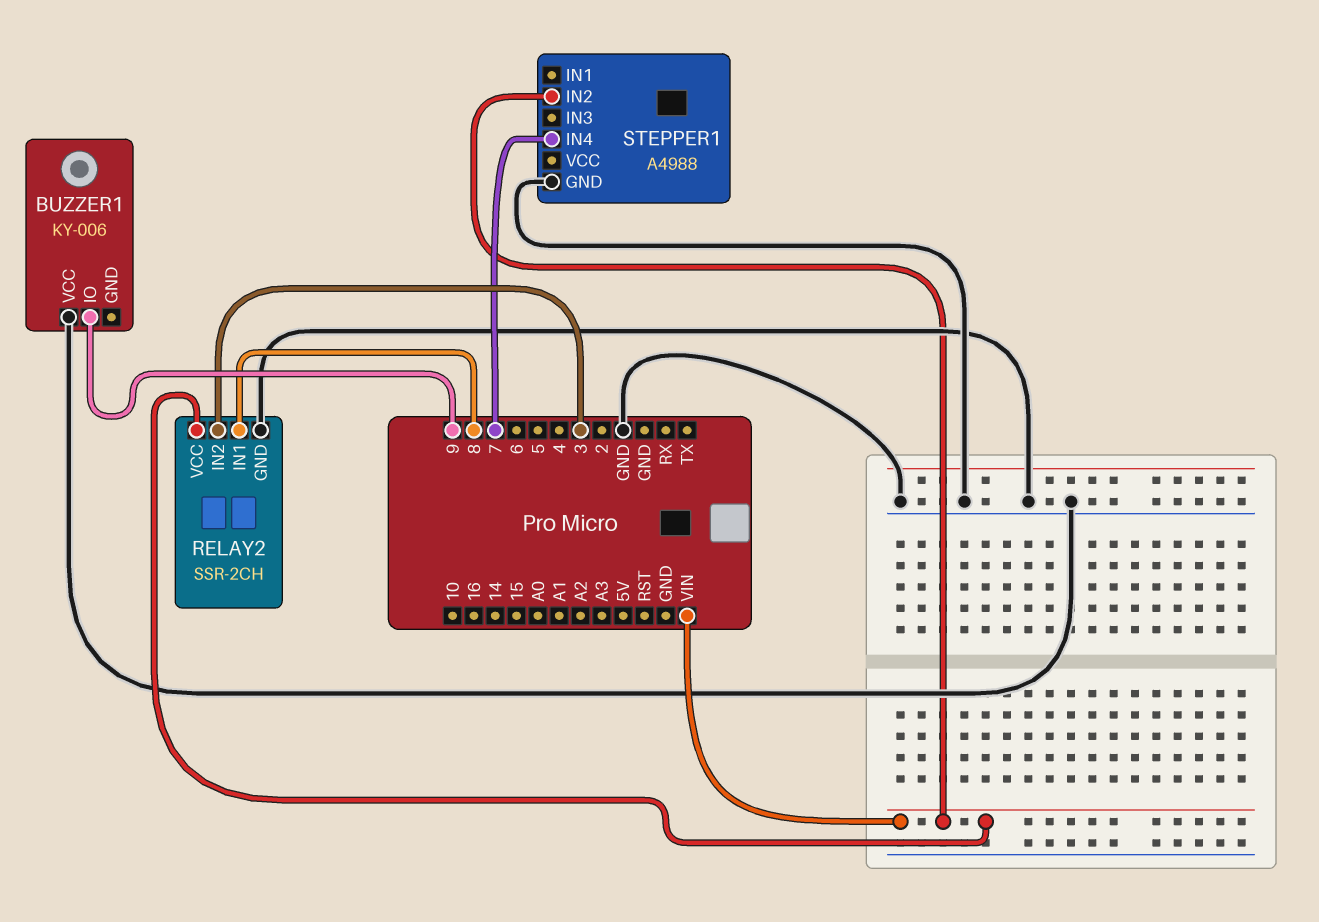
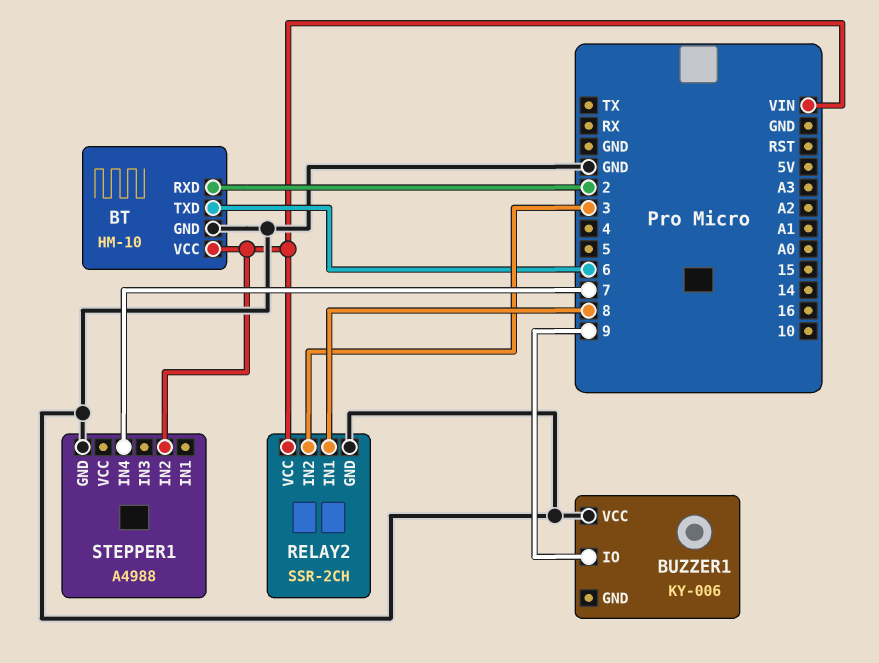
BT: none -> HM-10
BT pin GND: none -> GND
BT pin RXD: none -> 2
BT pin TXD: none -> 6
BT pin VCC: none -> VIN

